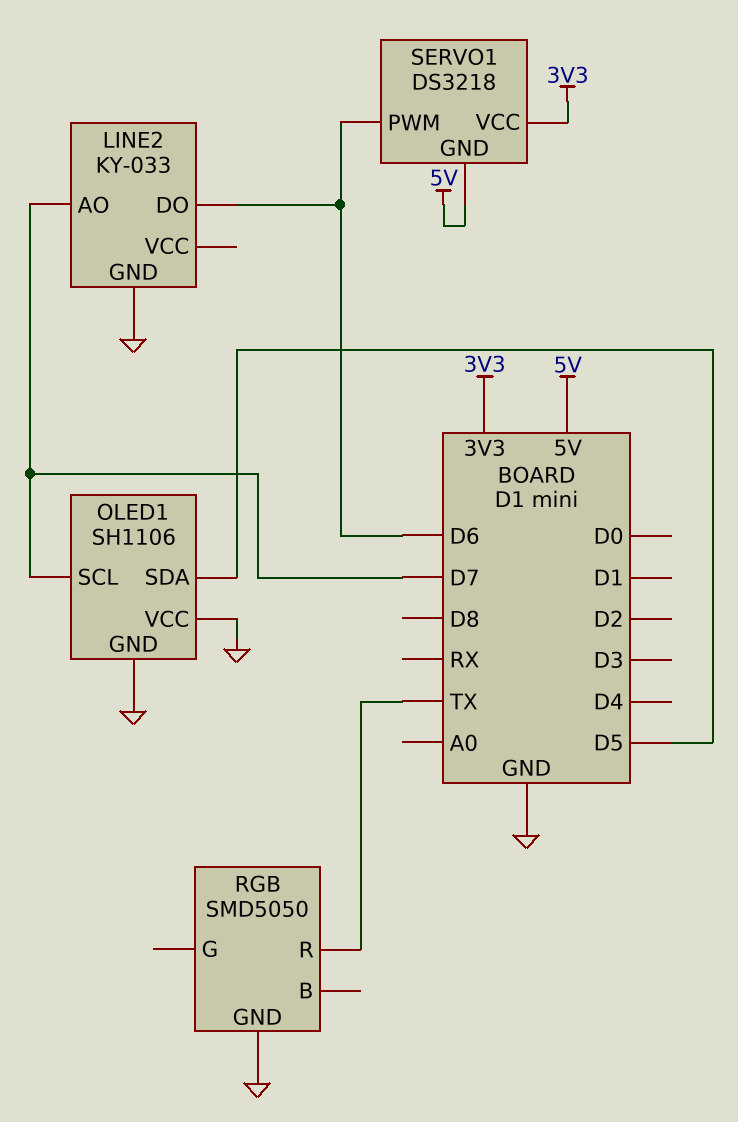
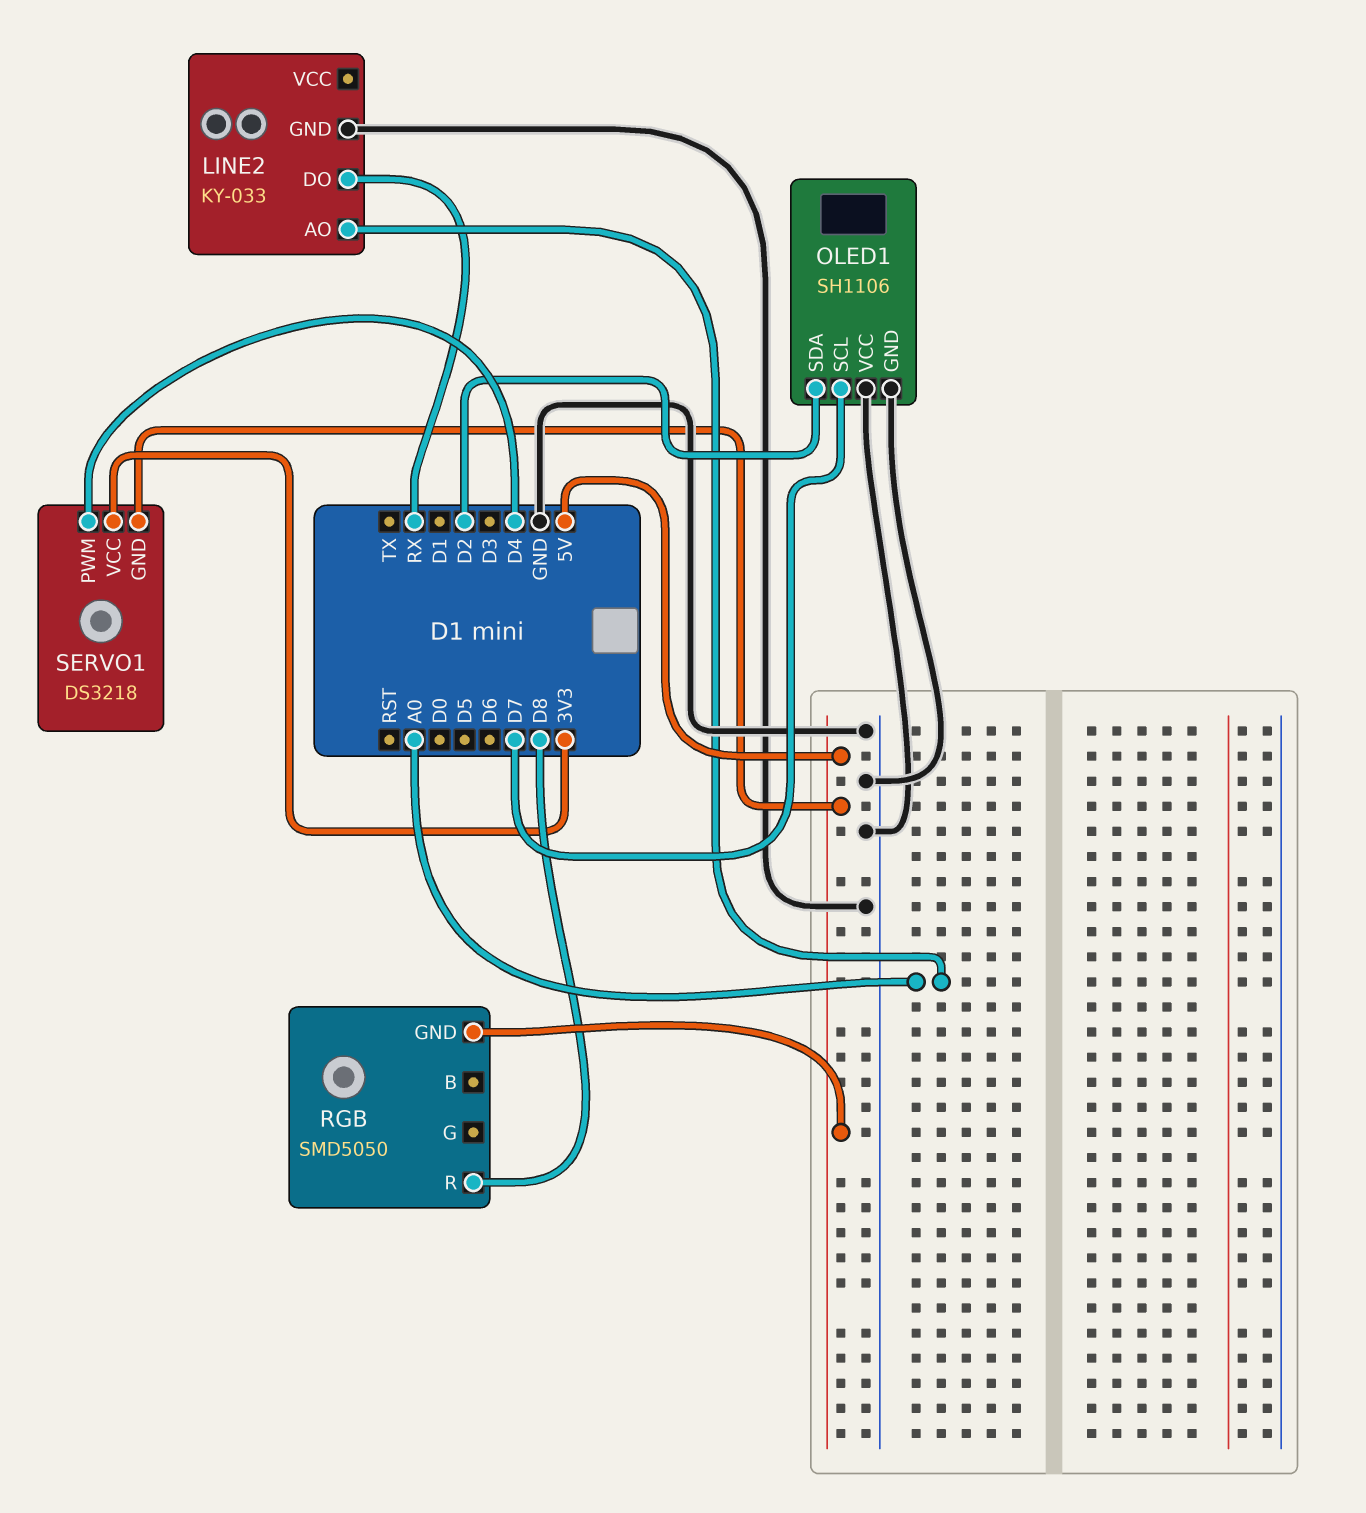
LINE2 pin AO: D7 -> A0
LINE2 pin DO: D6 -> RX
OLED1 pin SDA: D5 -> D2
RGB pin GND: GND -> 5V
RGB pin R: TX -> D8
SERVO1 pin PWM: D6 -> D4

